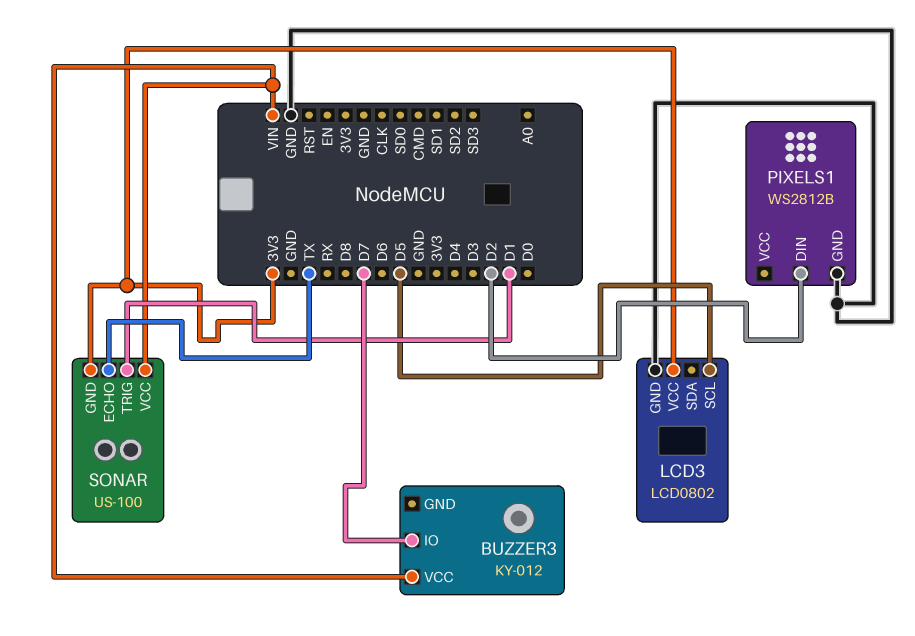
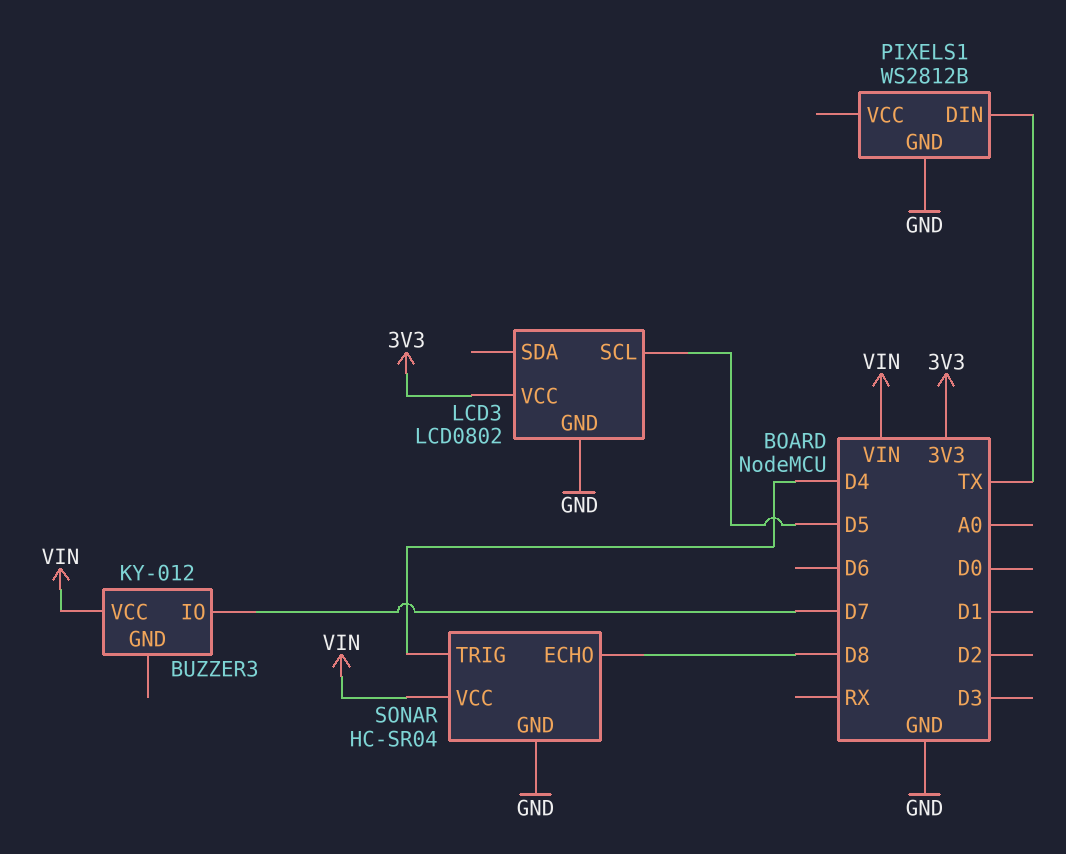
PIXELS1 pin DIN: D2 -> TX
SONAR: US-100 -> HC-SR04
SONAR pin ECHO: TX -> D8
SONAR pin GND: 3V3 -> GND
SONAR pin TRIG: D1 -> D4

